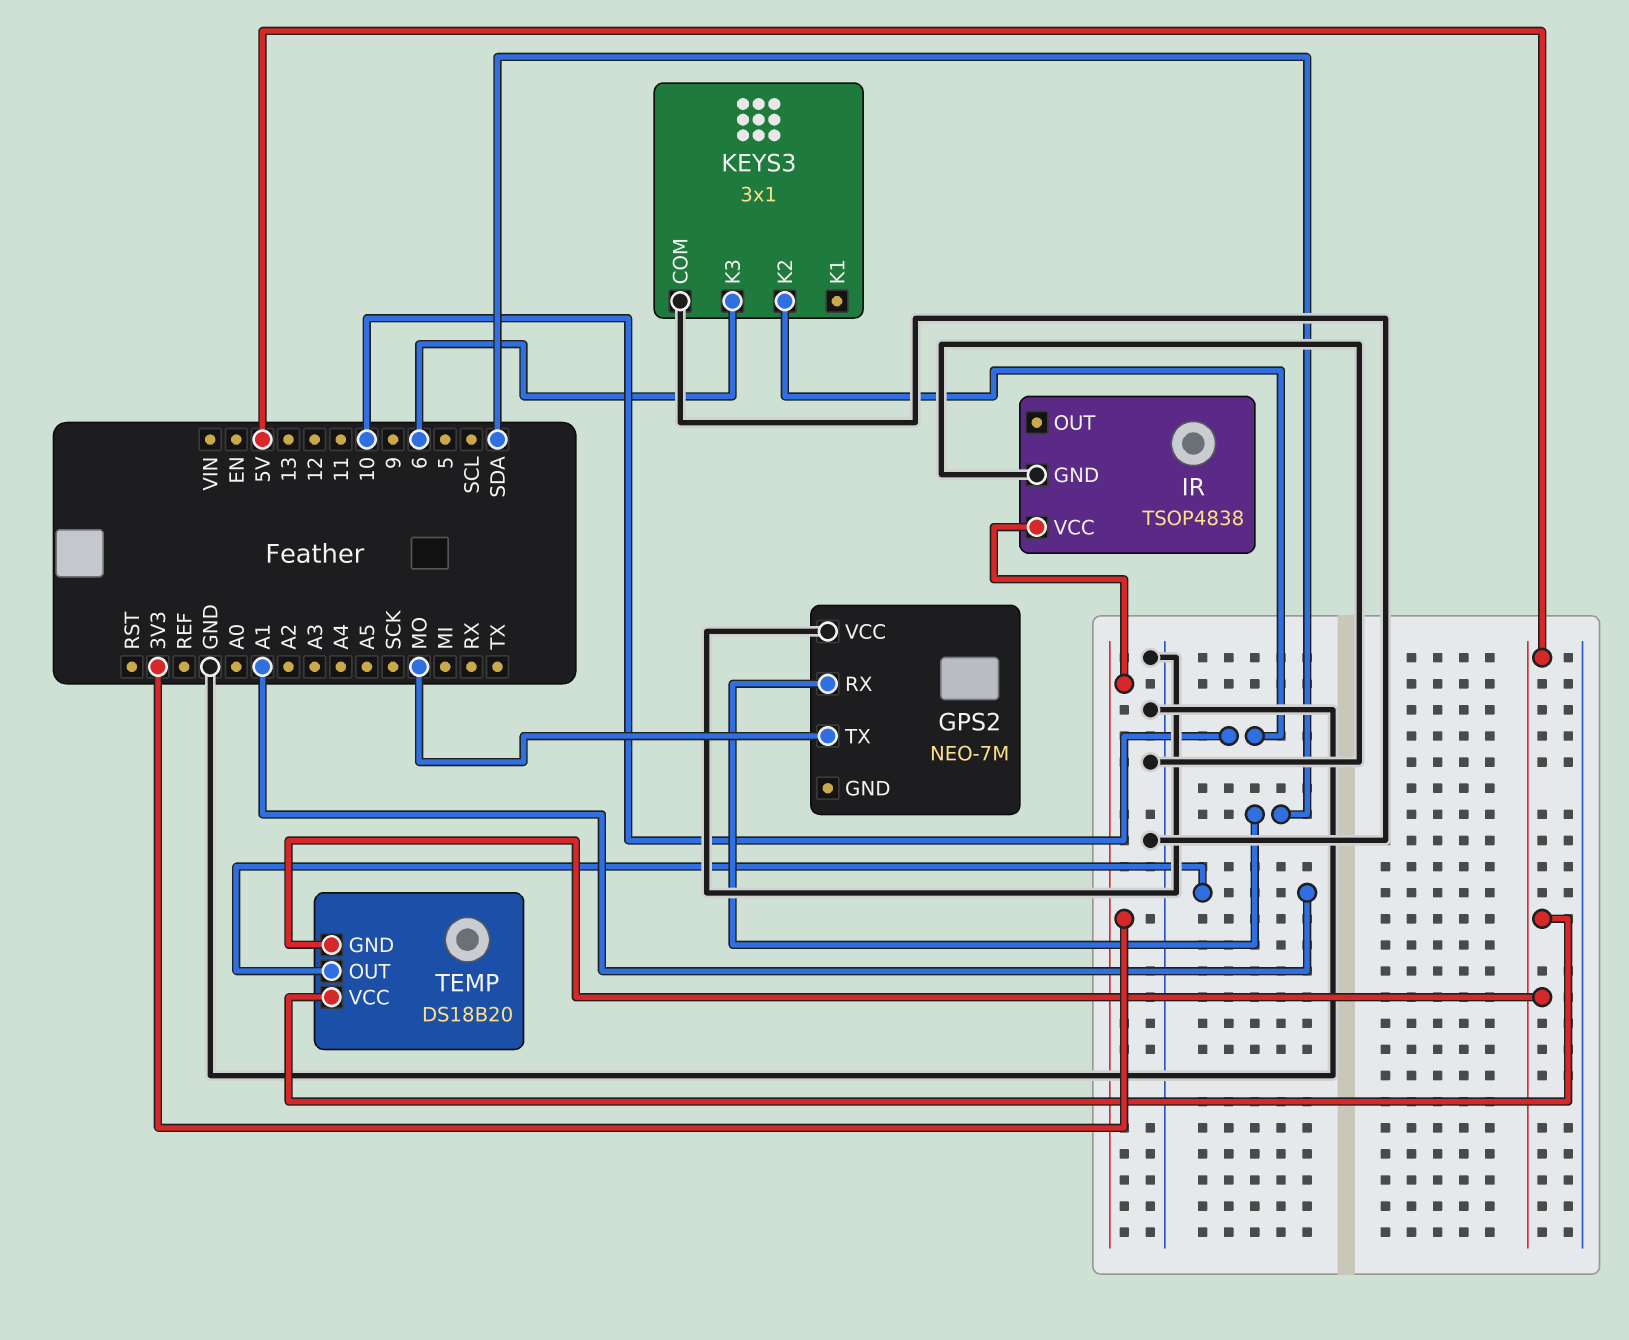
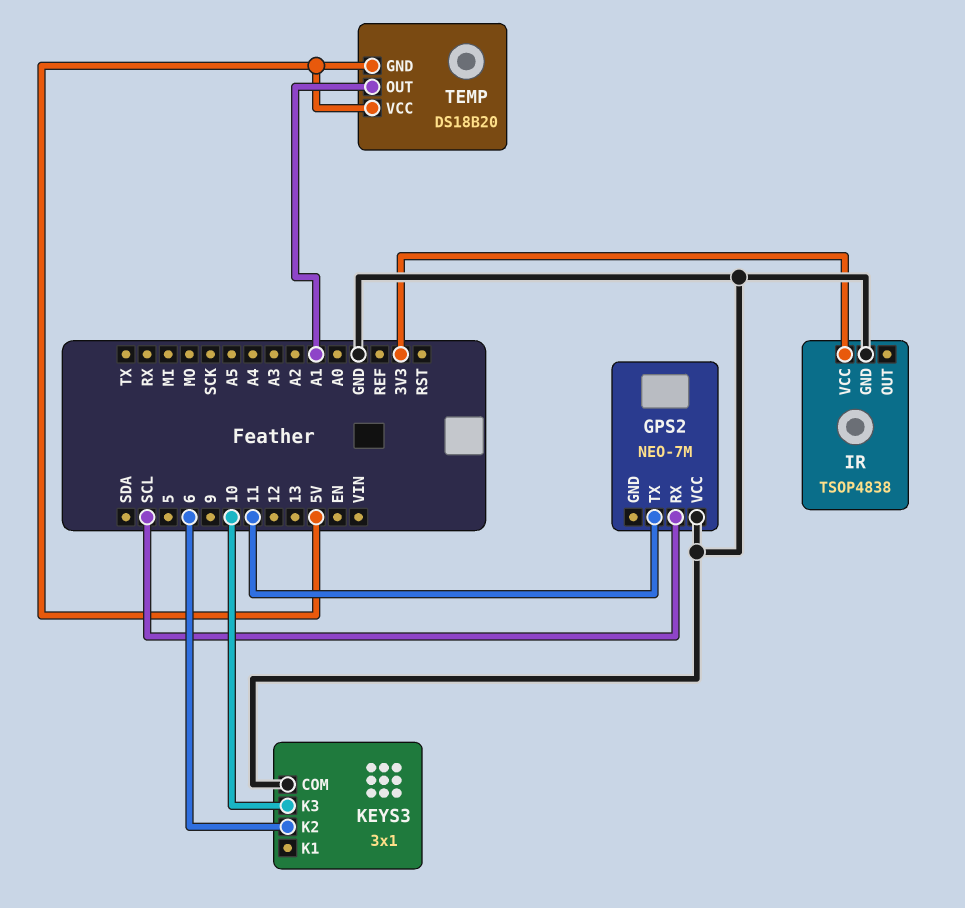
GPS2 pin RX: SDA -> SCL
GPS2 pin TX: MO -> 11
KEYS3 pin K2: 10 -> 6
KEYS3 pin K3: 6 -> 10

